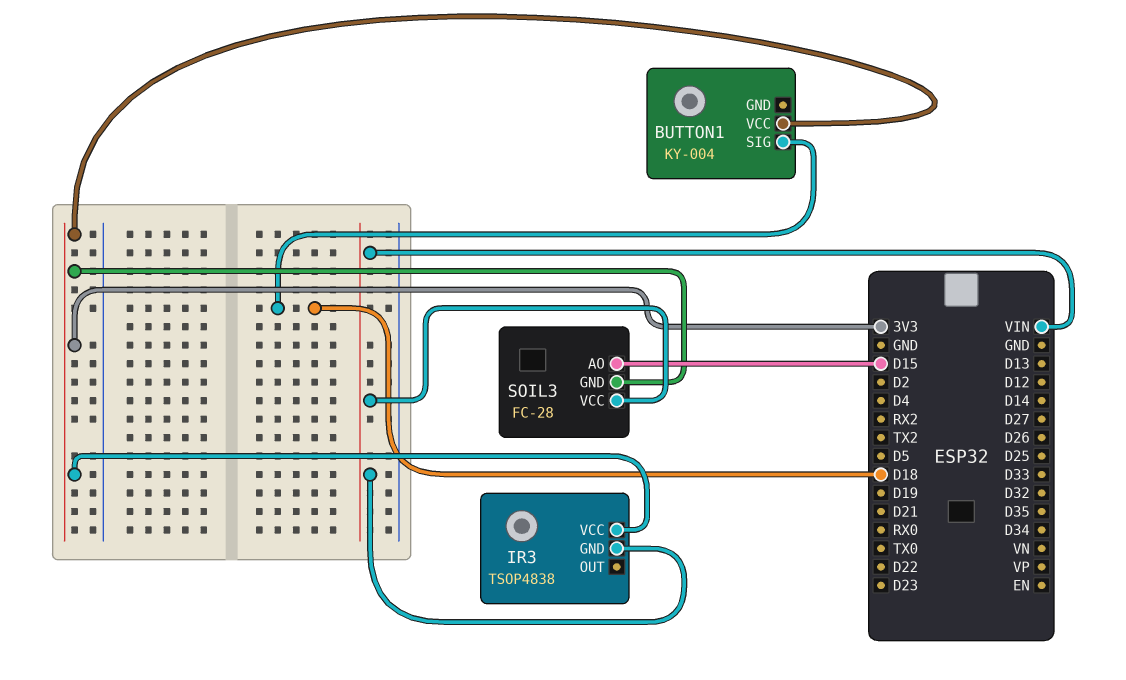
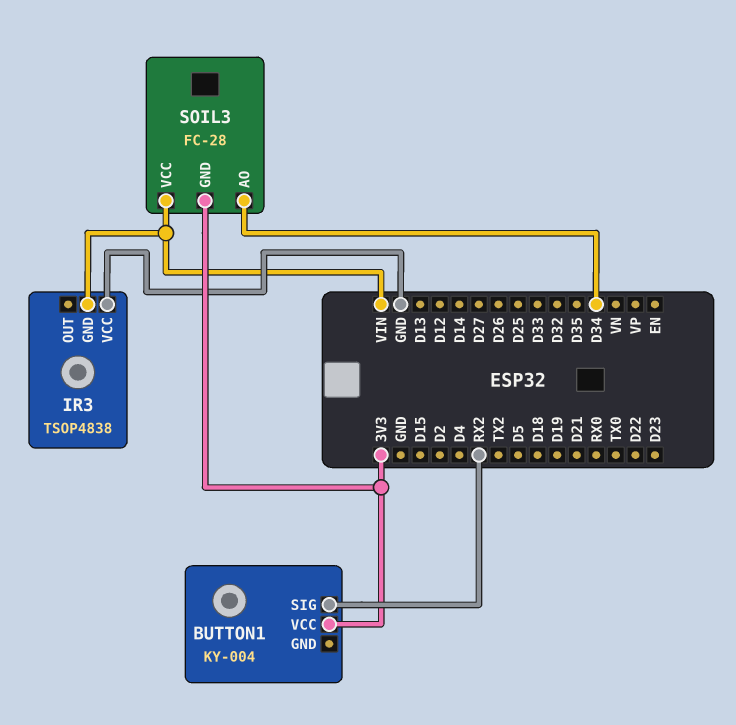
BUTTON1 pin SIG: D18 -> RX2
IR3 pin VCC: 3V3 -> GND
SOIL3 pin AO: D15 -> D34

